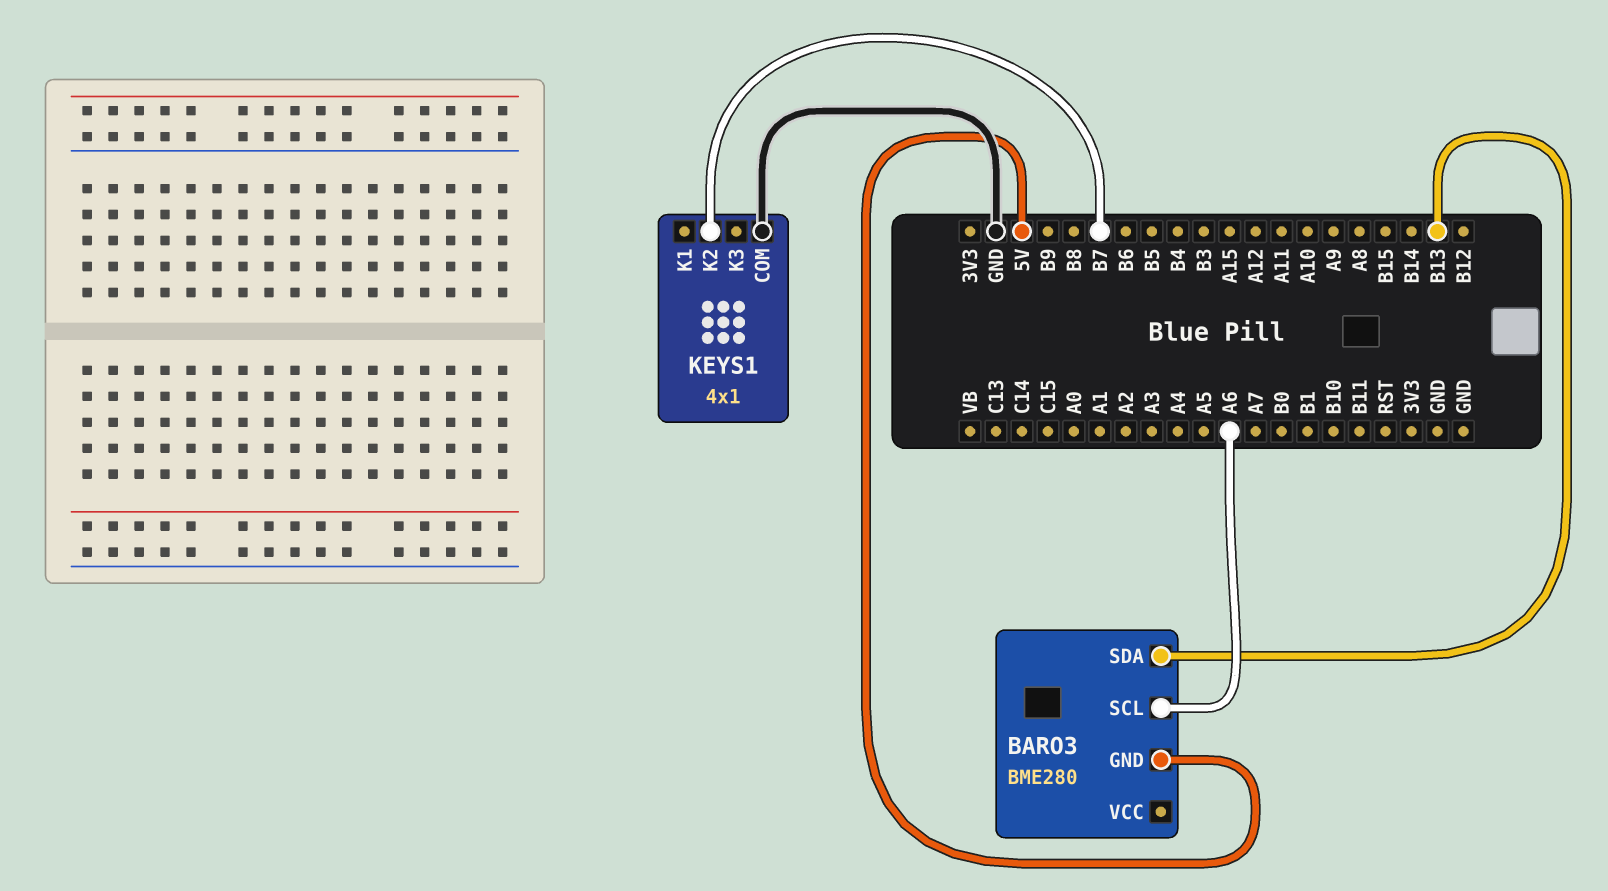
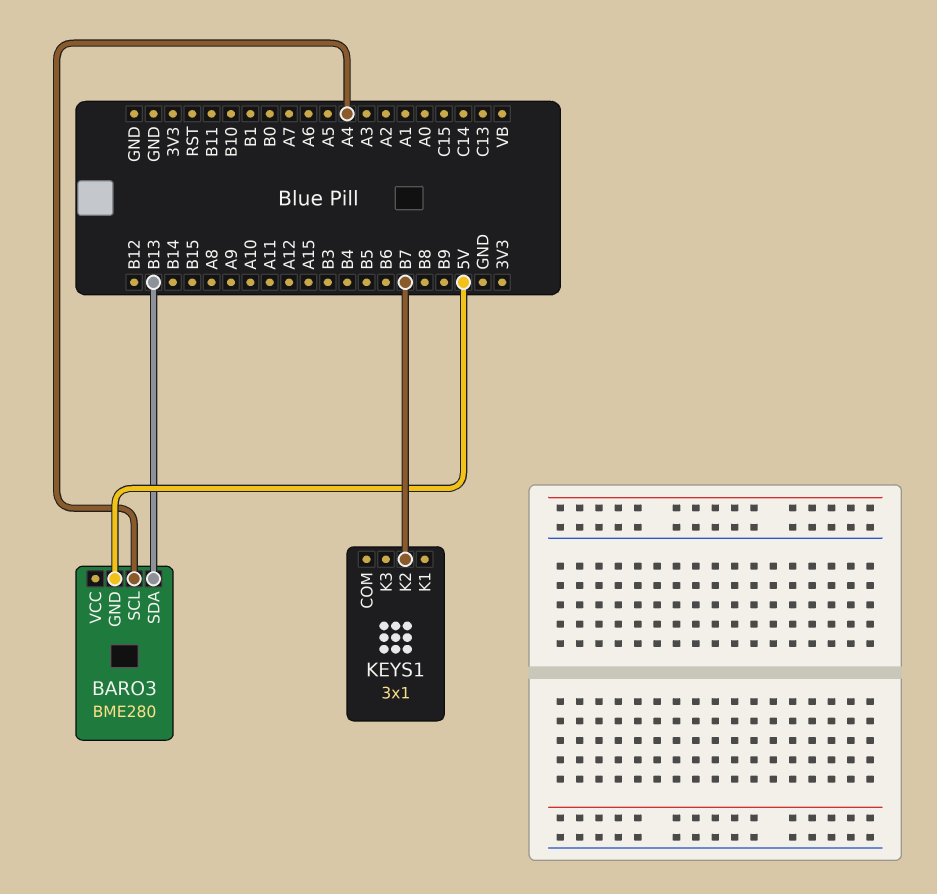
BARO3 pin SCL: A6 -> A4
KEYS1: 4x1 -> 3x1
KEYS1 pin COM: GND -> none

